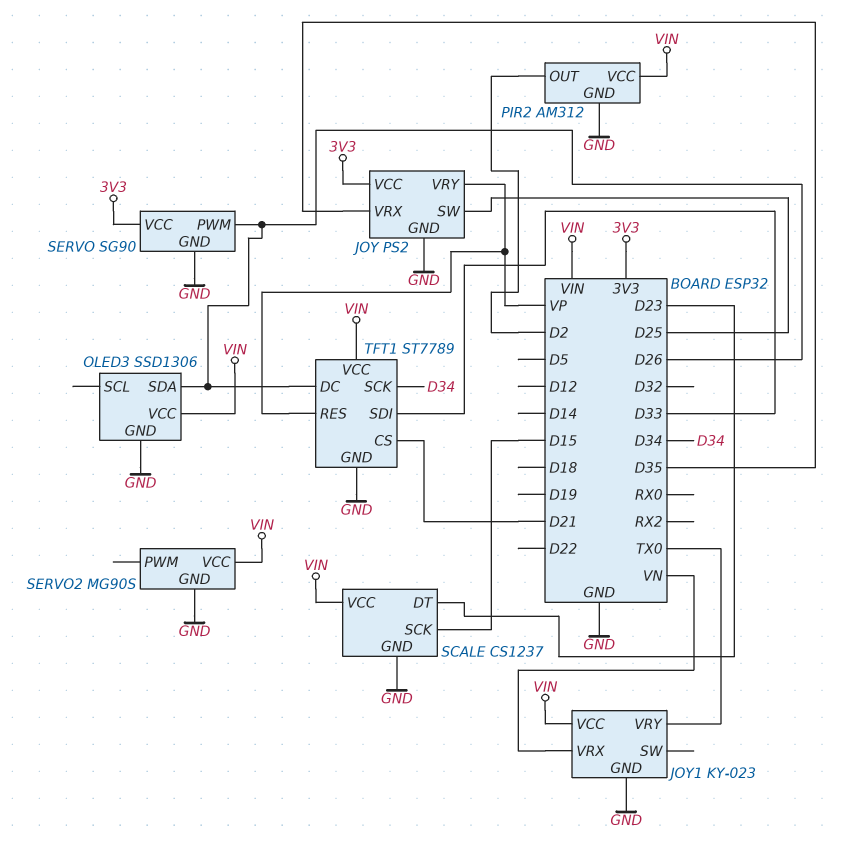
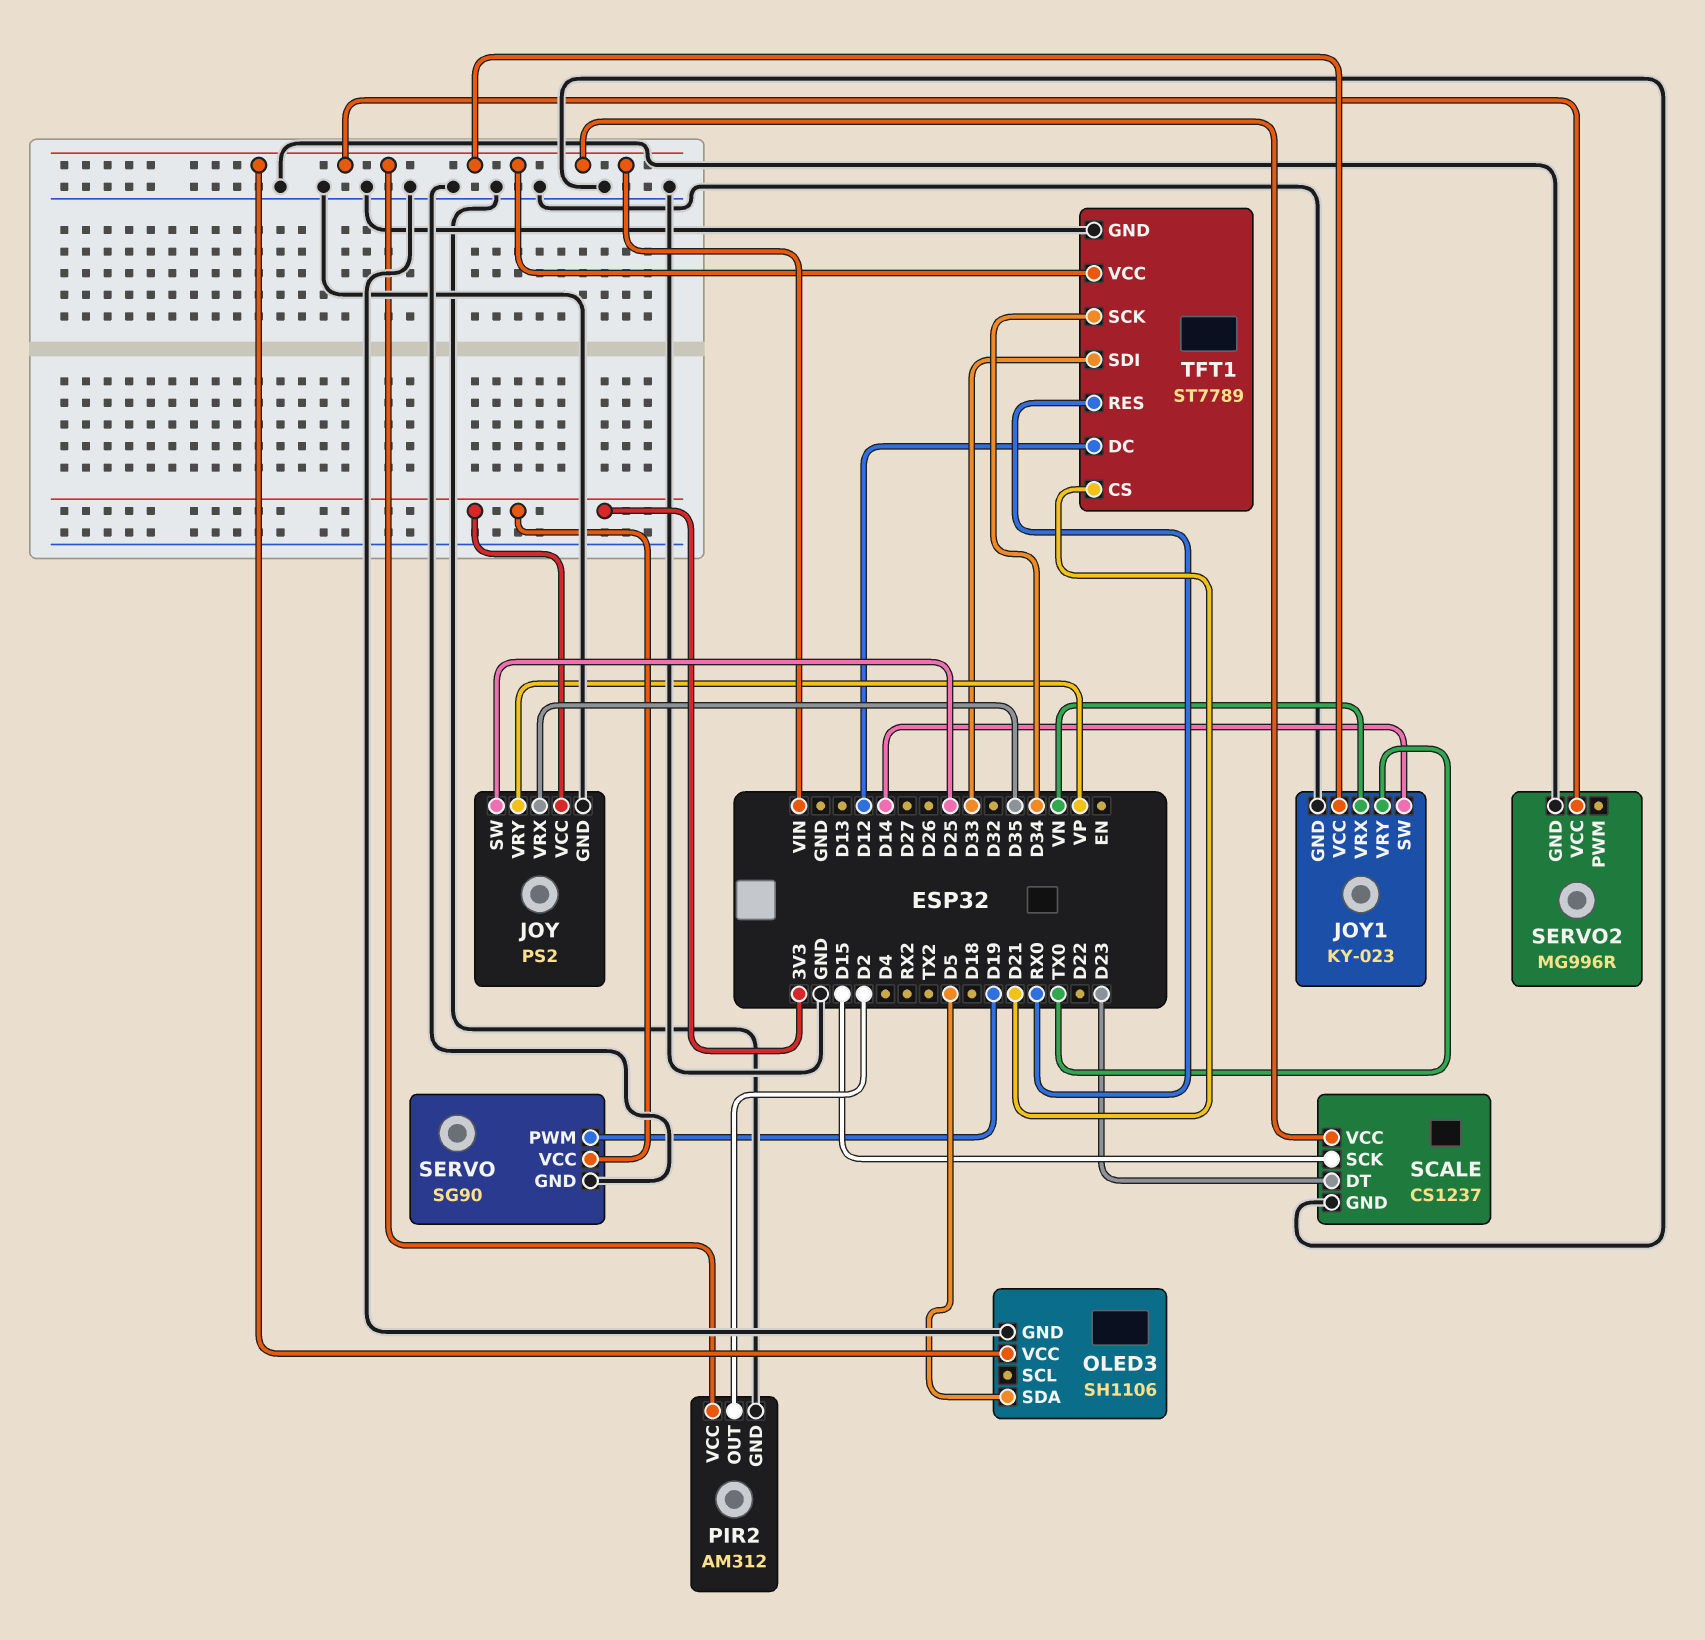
JOY1 pin SW: none -> D14
OLED3: SSD1306 -> SH1106
OLED3 pin SDA: D26 -> D5
SERVO pin PWM: D26 -> D19
SERVO2: MG90S -> MG996R
TFT1 pin DC: D26 -> D12
TFT1 pin RES: VP -> RX0

